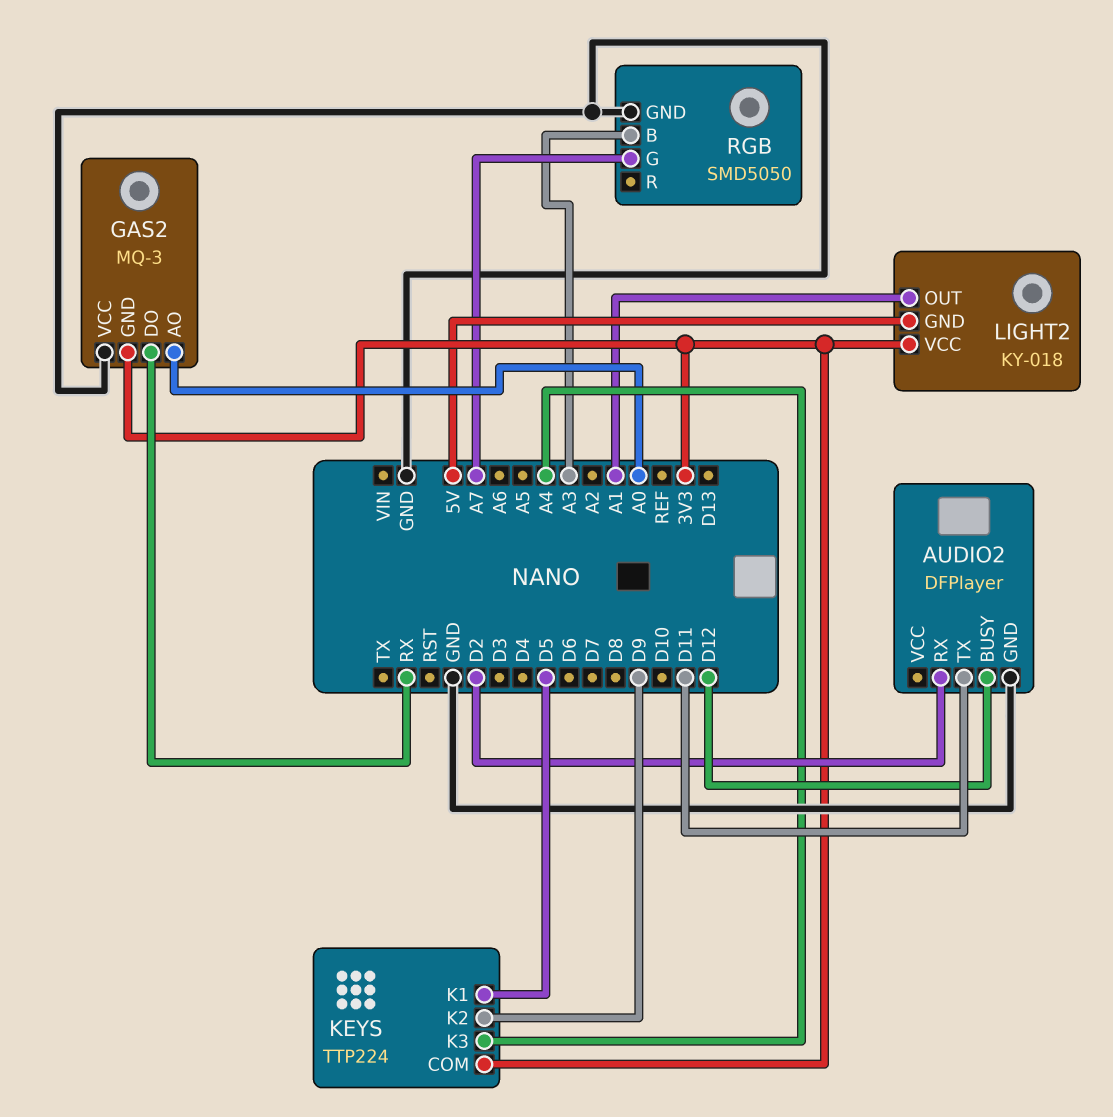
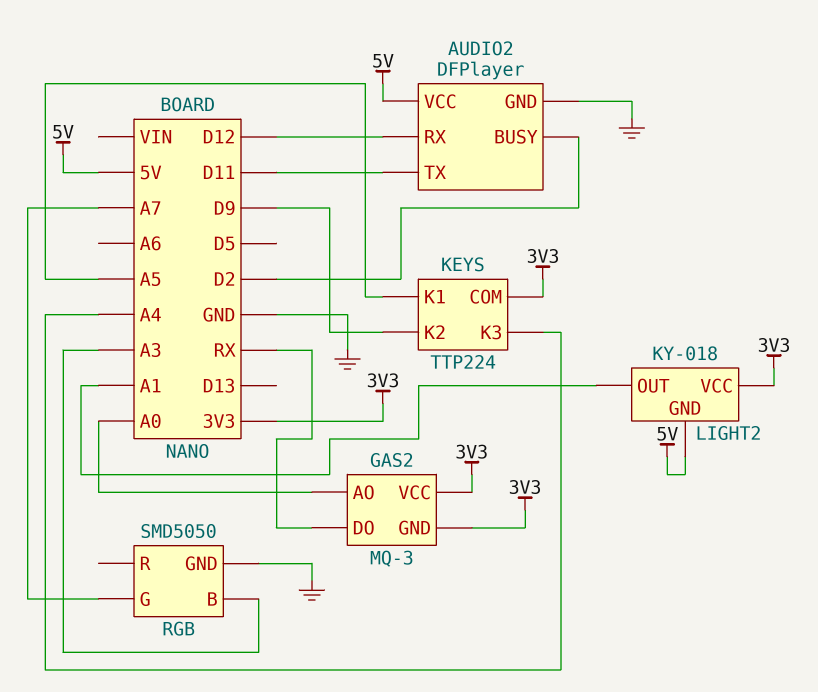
AUDIO2 pin BUSY: D12 -> D2
AUDIO2 pin RX: D2 -> D12
AUDIO2 pin VCC: none -> 5V
GAS2 pin VCC: GND -> 3V3
KEYS pin K1: D5 -> A5

